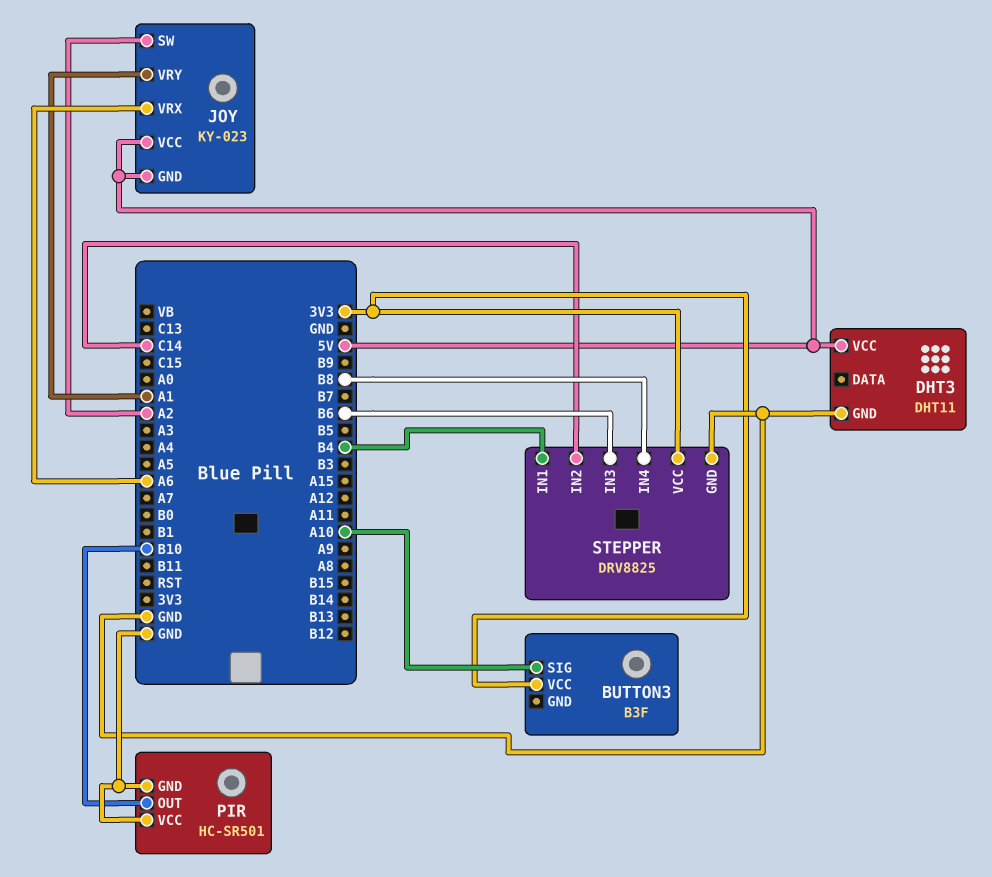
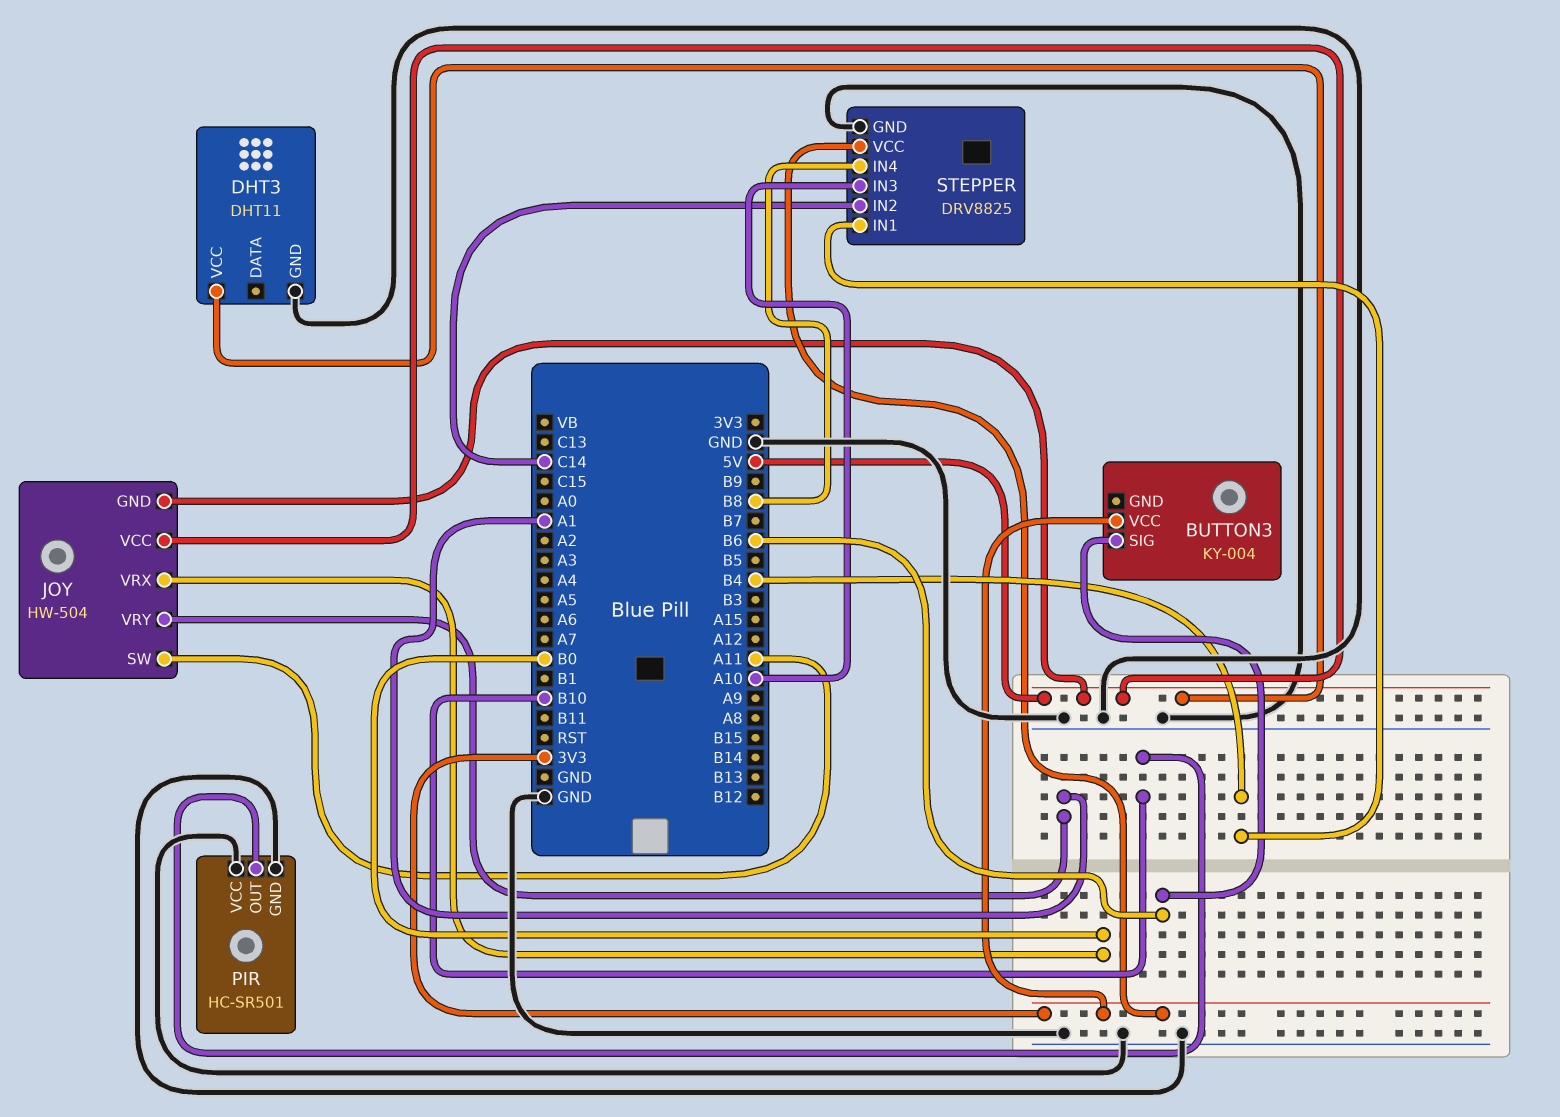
BUTTON3: B3F -> KY-004
BUTTON3 pin SIG: A10 -> B6
JOY: KY-023 -> HW-504
JOY pin SW: A2 -> A11
JOY pin VRX: A6 -> B0
STEPPER pin IN3: B6 -> A10

